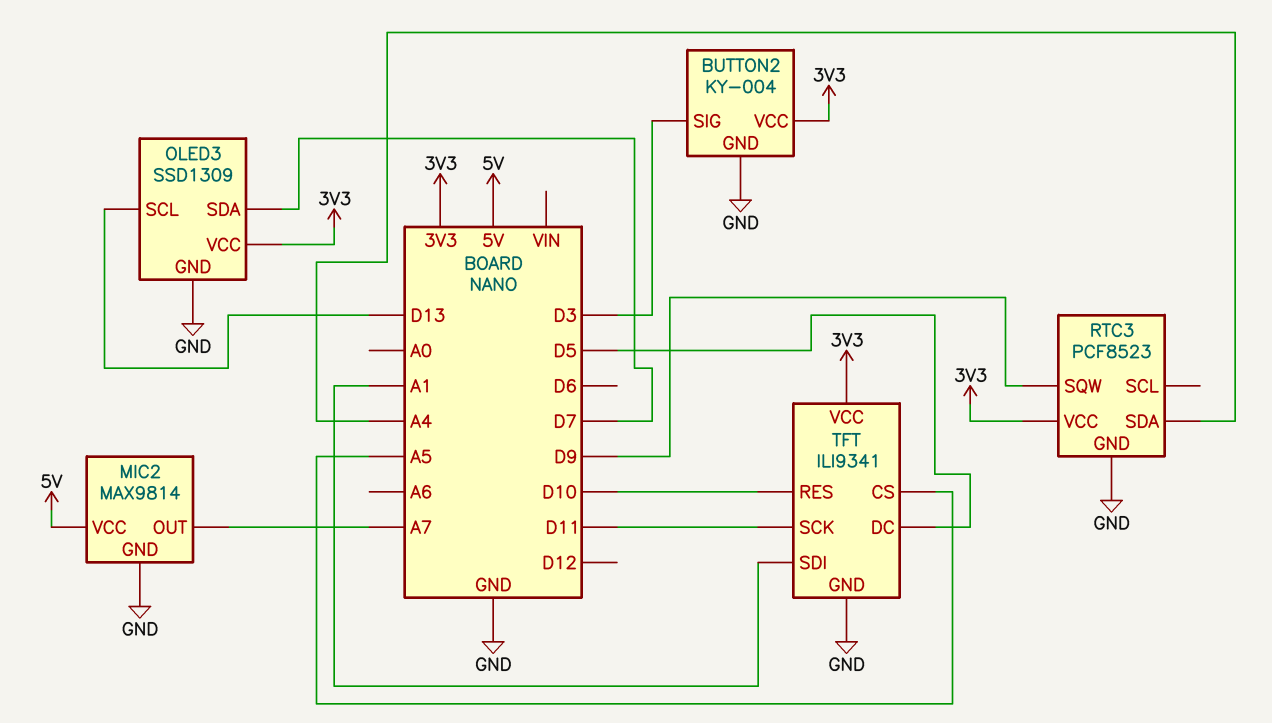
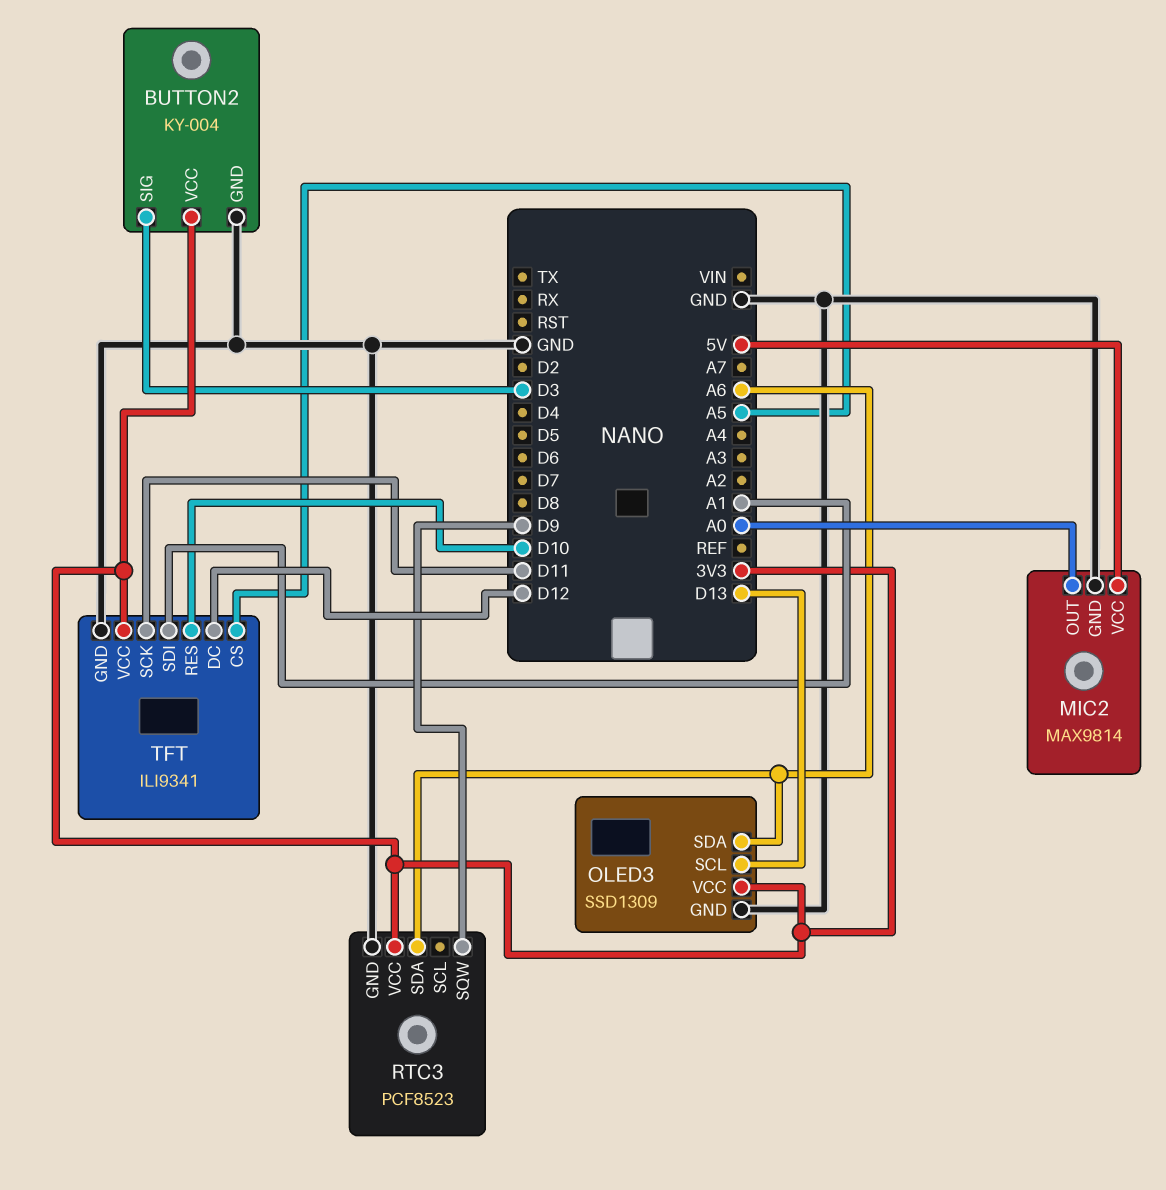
MIC2 pin OUT: A7 -> A0
OLED3 pin SDA: D7 -> A6
RTC3 pin SDA: A4 -> A6
TFT pin DC: D5 -> D12

